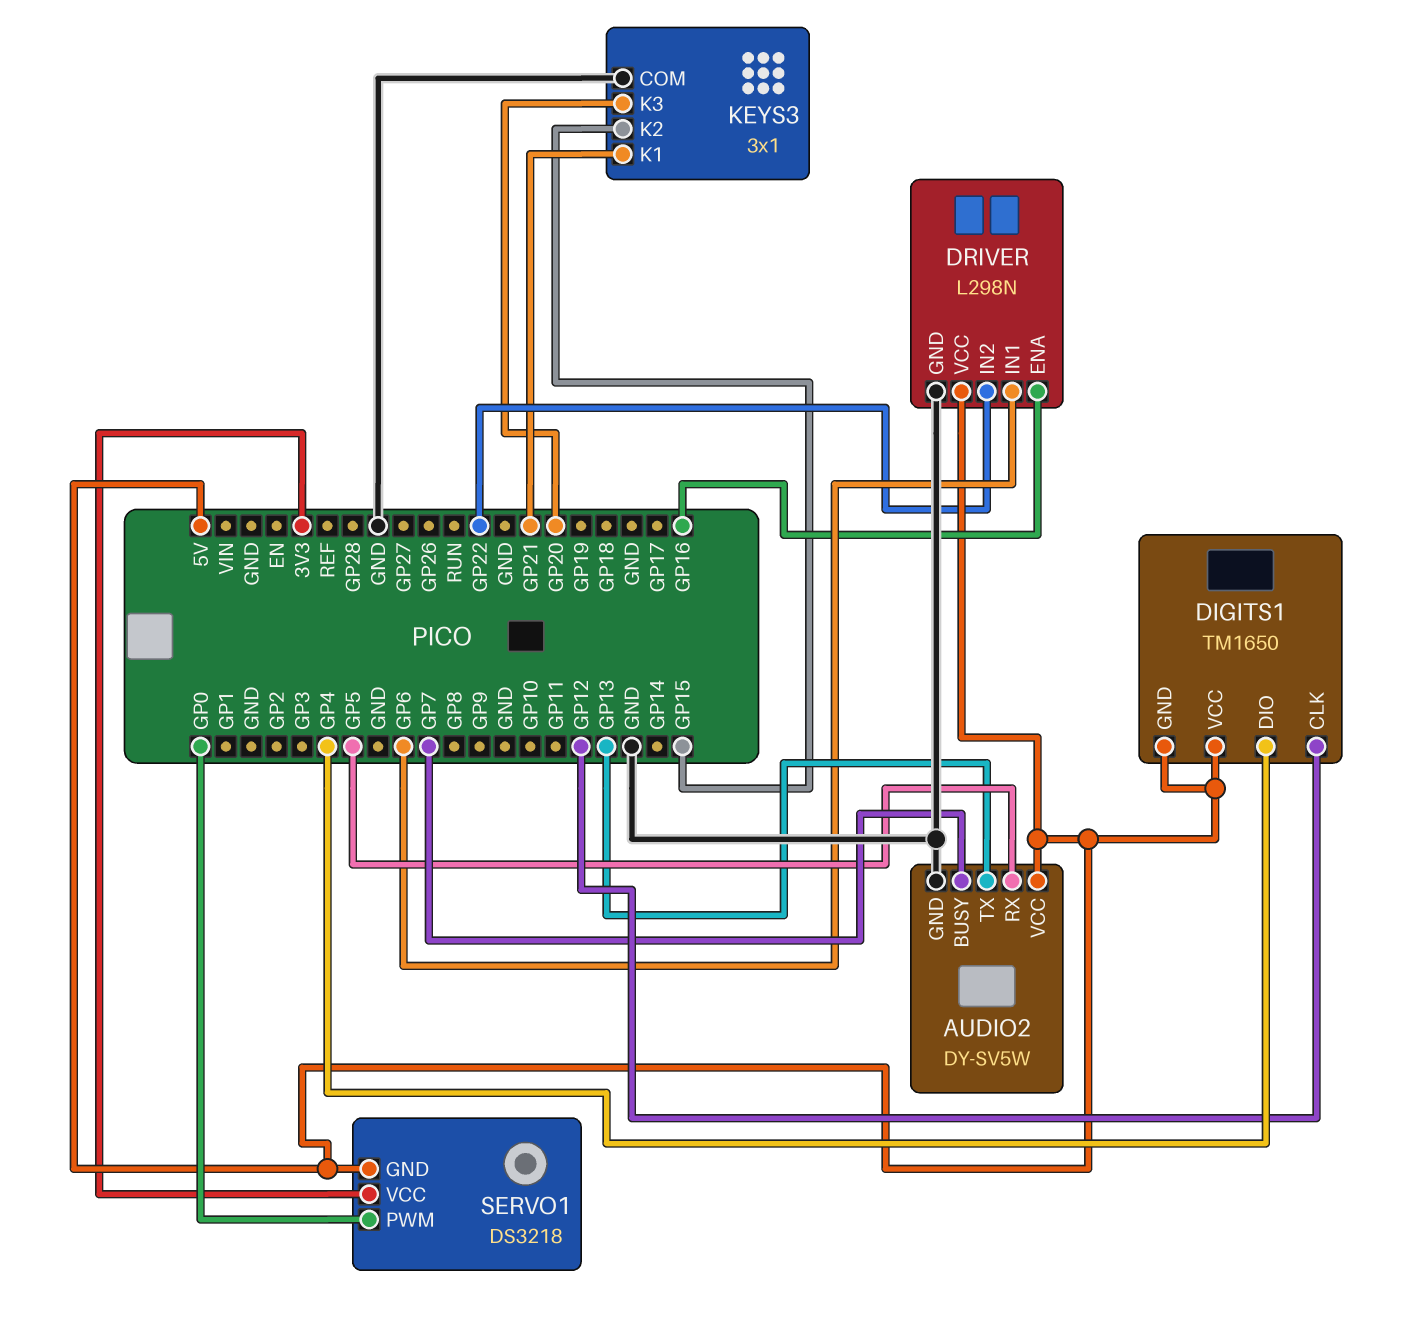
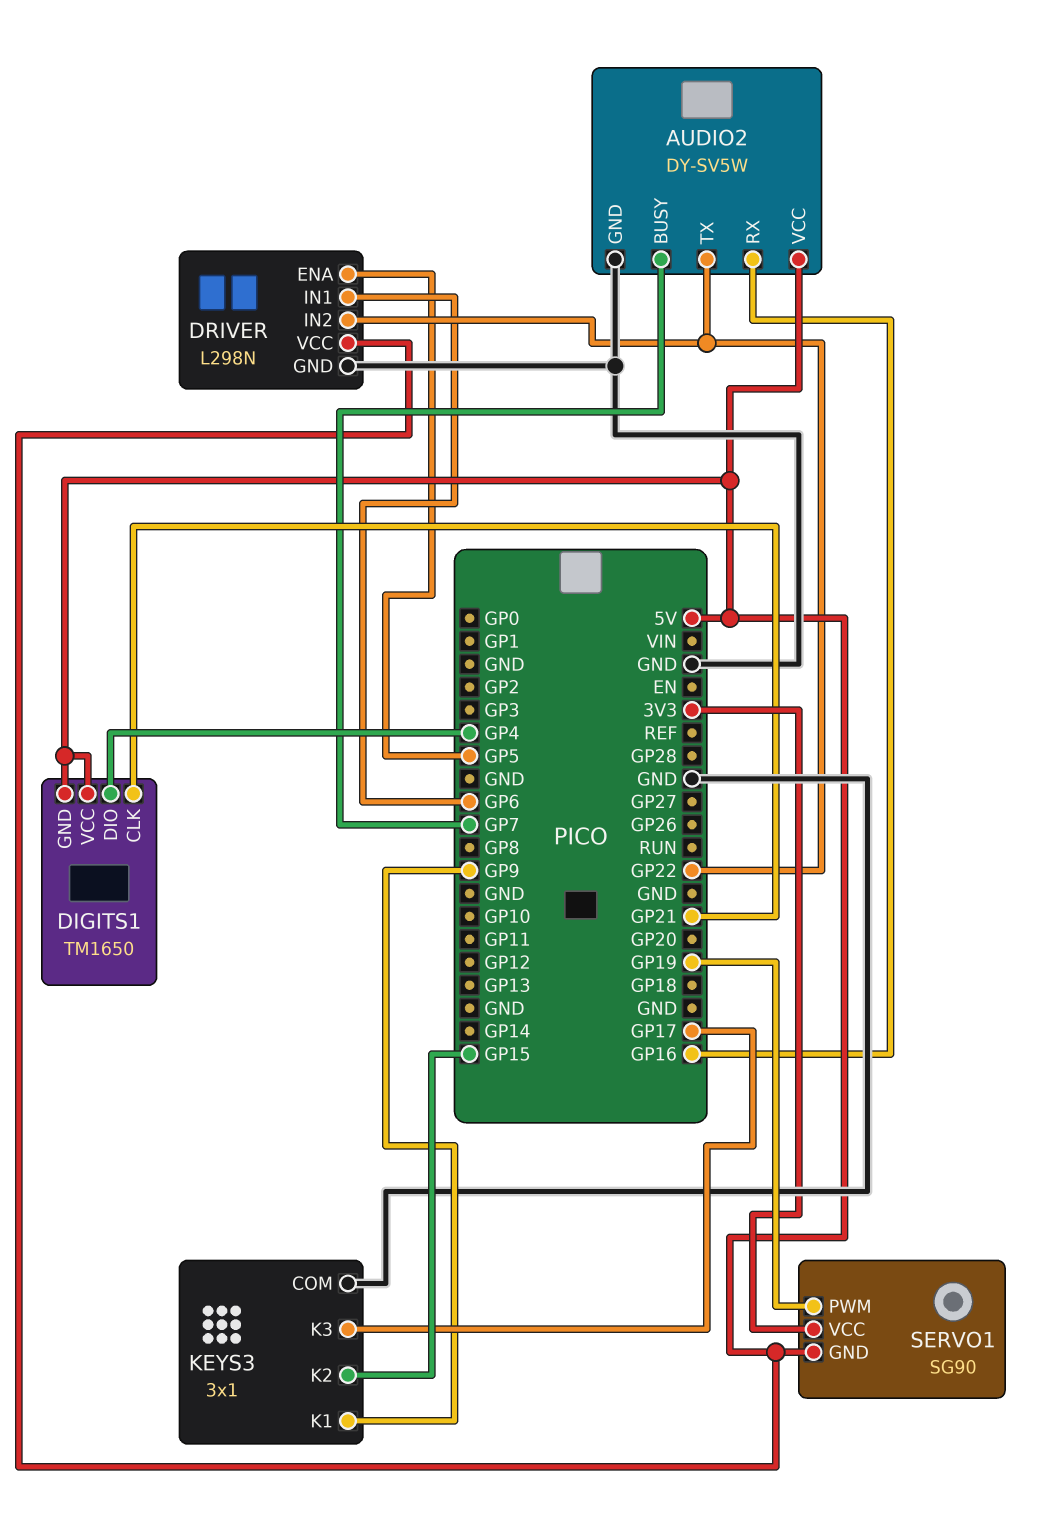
AUDIO2 pin RX: GP5 -> GP16
AUDIO2 pin TX: GP13 -> GP22
DIGITS1 pin CLK: GP12 -> GP21
DRIVER pin ENA: GP16 -> GP5
KEYS3 pin K1: GP21 -> GP9
KEYS3 pin K3: GP20 -> GP17
SERVO1: DS3218 -> SG90
SERVO1 pin PWM: GP0 -> GP19

